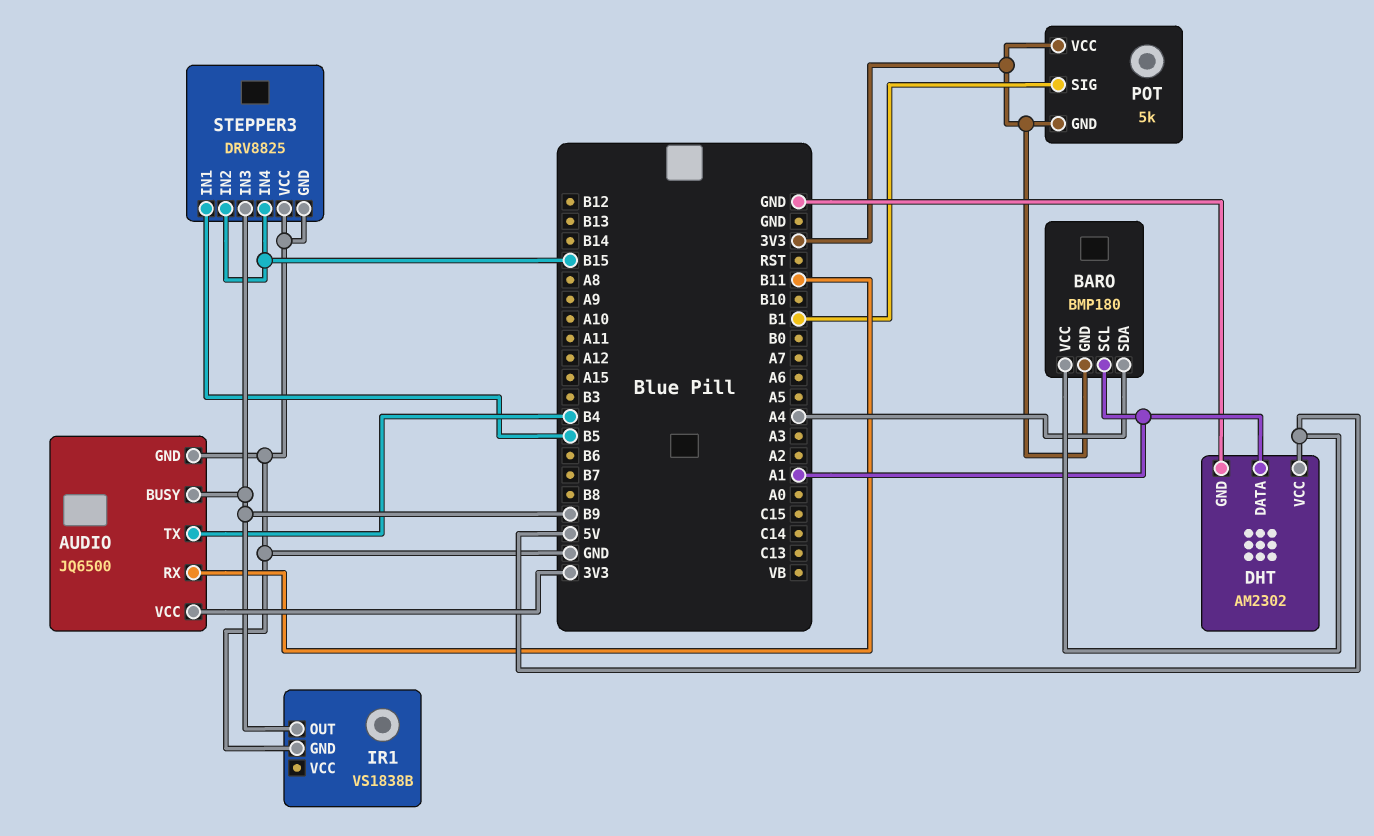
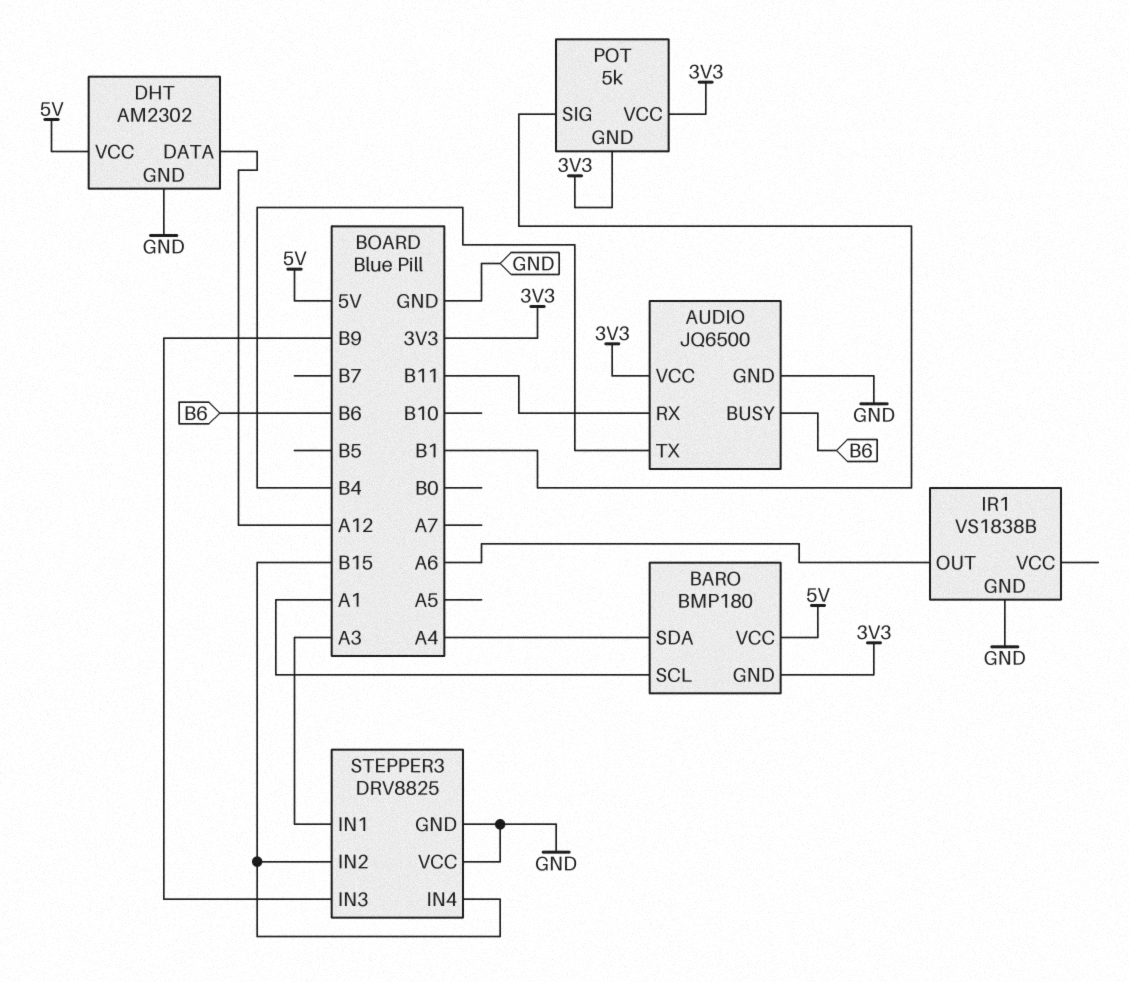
AUDIO pin BUSY: B9 -> B6
DHT pin DATA: A1 -> A12
IR1 pin OUT: B9 -> A6
STEPPER3 pin IN1: B5 -> A3

